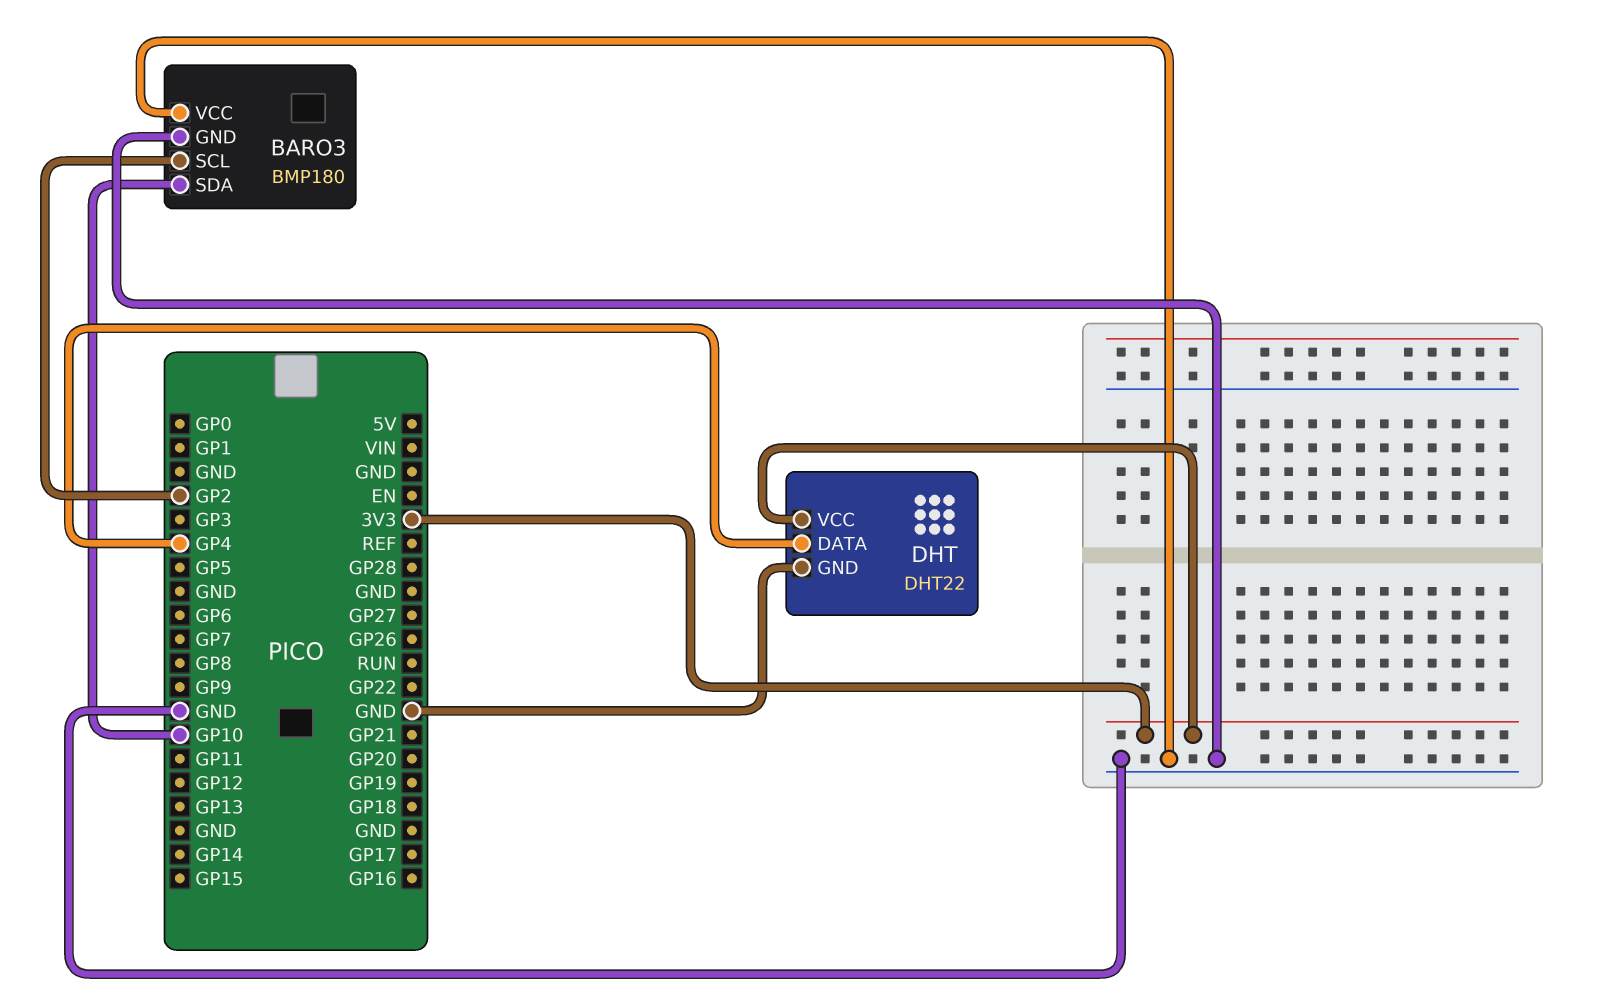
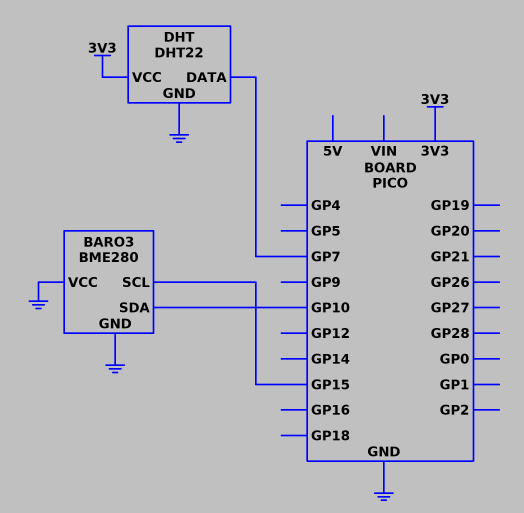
BARO3: BMP180 -> BME280
BARO3 pin SCL: GP2 -> GP15
DHT pin DATA: GP4 -> GP7

